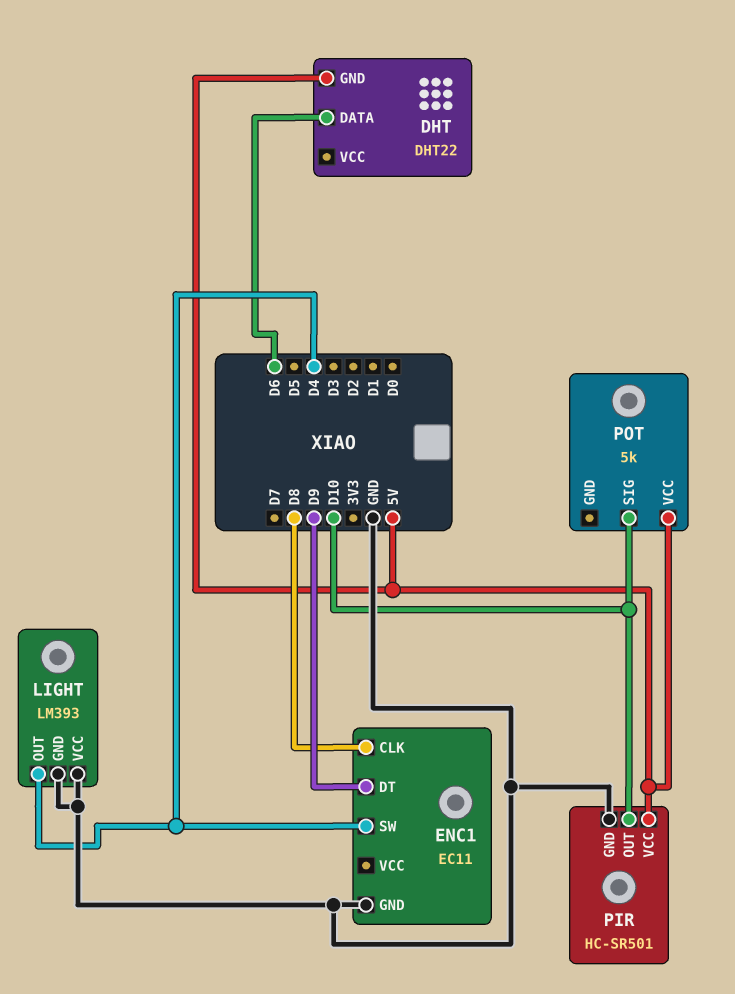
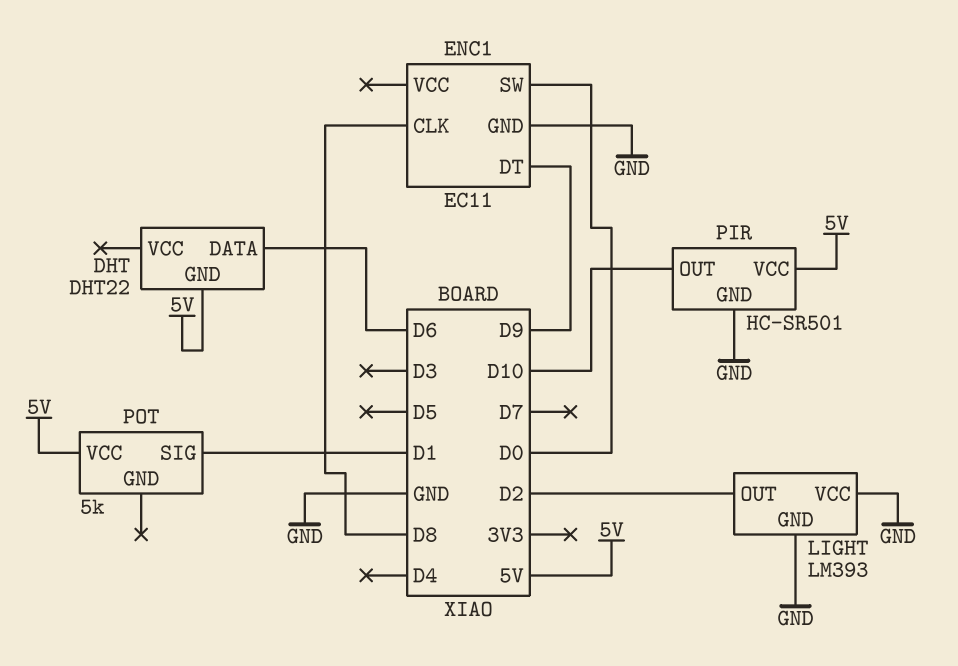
ENC1 pin SW: D4 -> D0
LIGHT pin OUT: D4 -> D2
POT pin SIG: D10 -> D1

